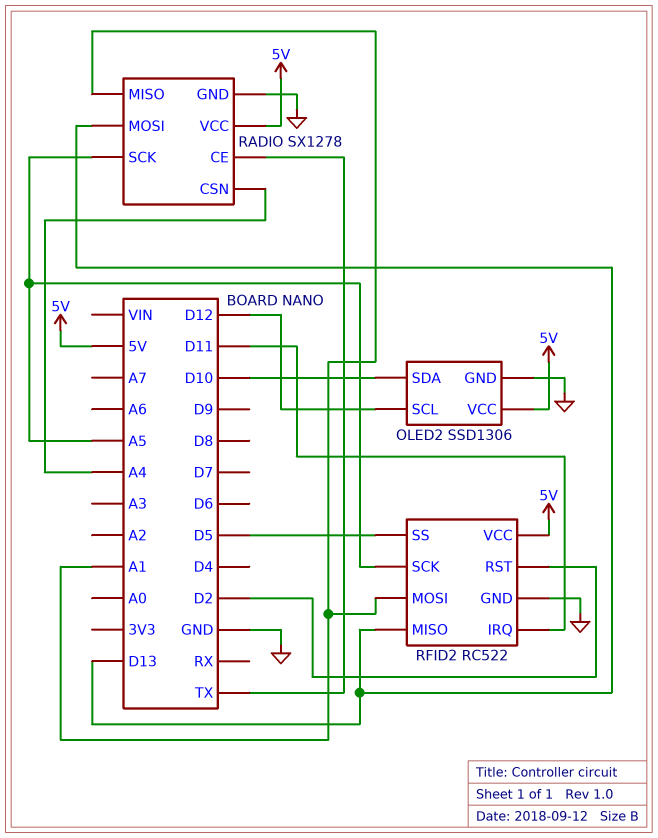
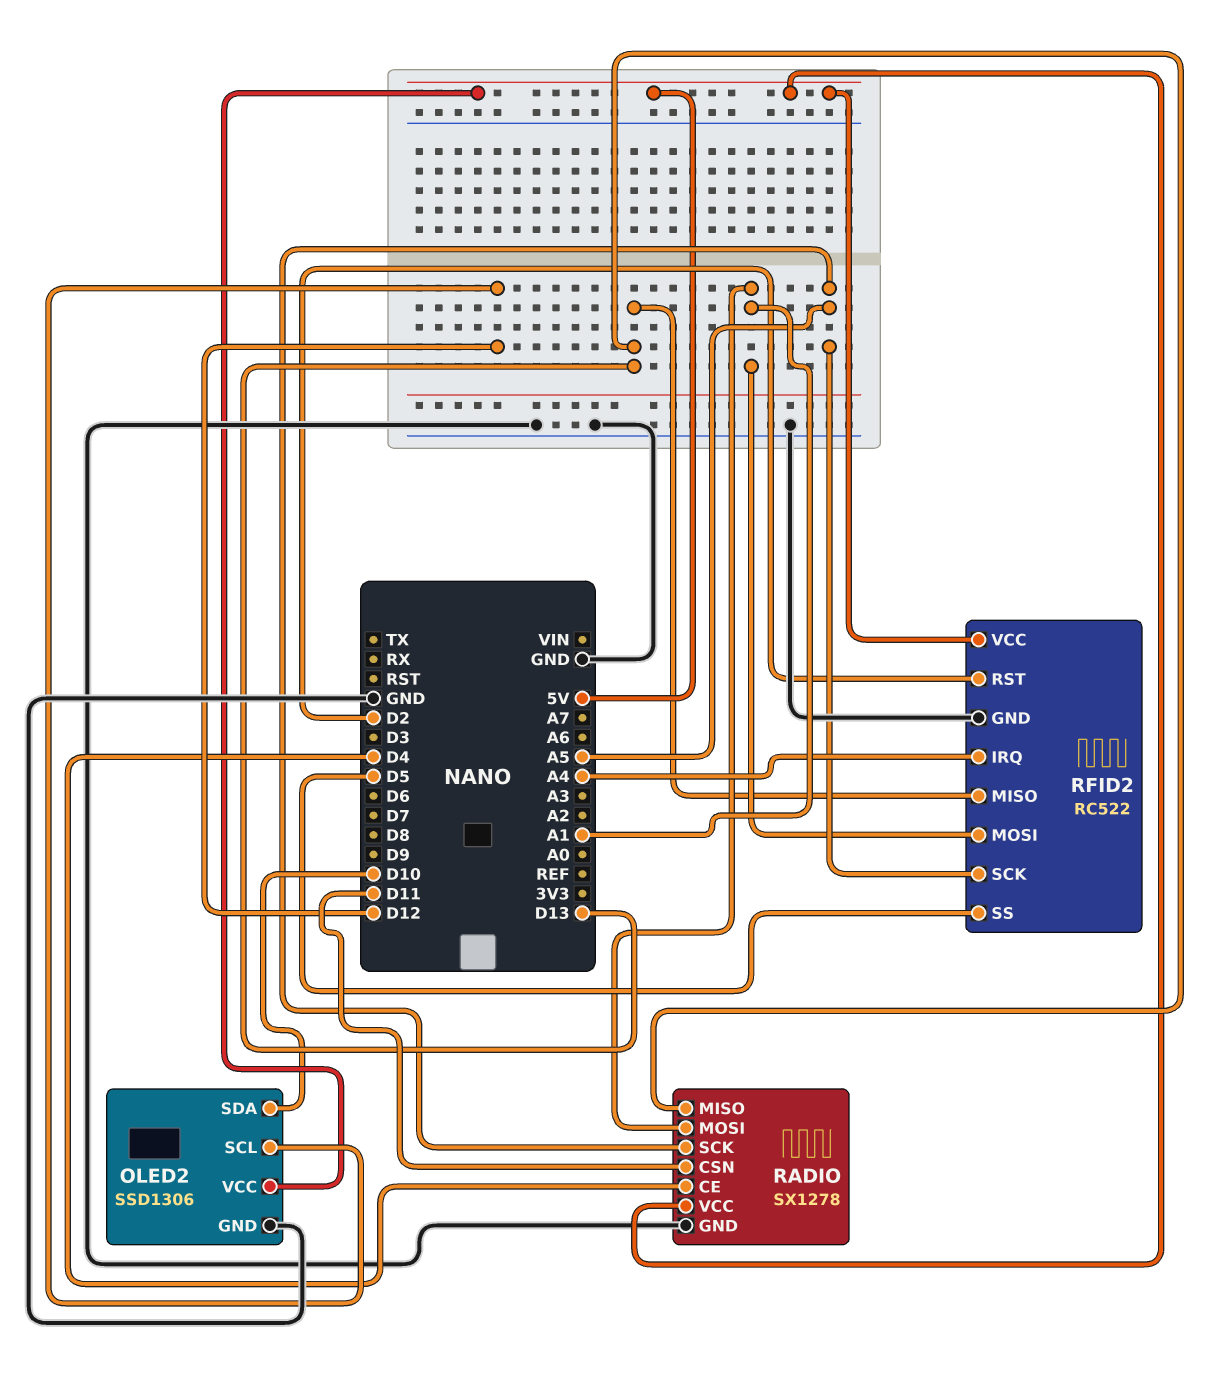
RADIO pin CE: TX -> D4
RADIO pin CSN: A4 -> D11
RADIO pin MISO: A1 -> D13
RADIO pin MOSI: D13 -> A1
RFID2 pin IRQ: D11 -> A4

